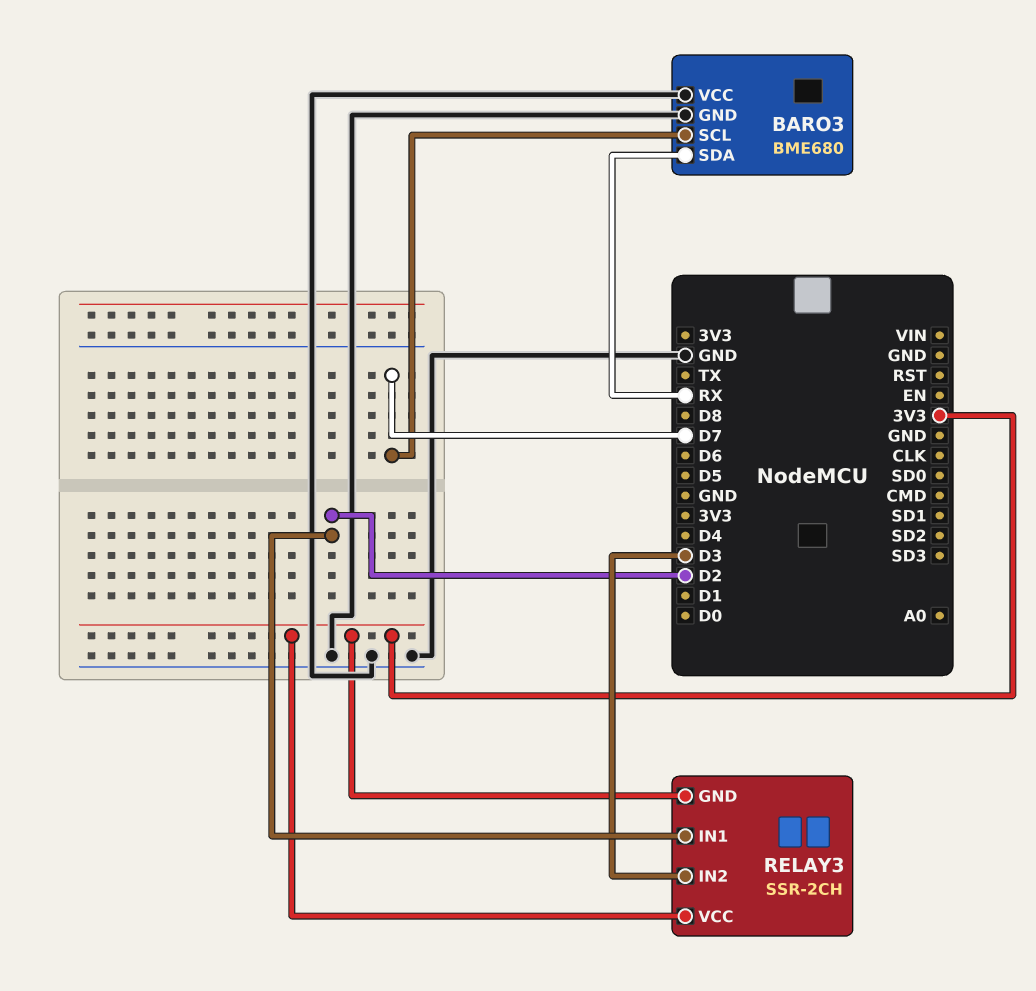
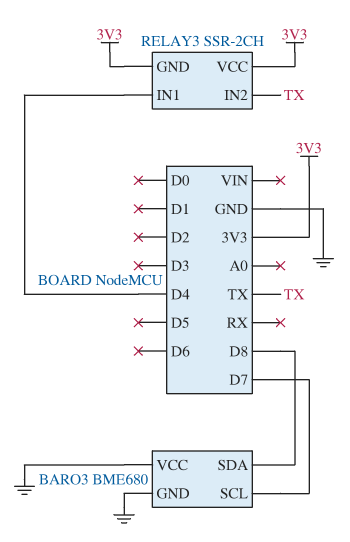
BARO3 pin SDA: RX -> D8
RELAY3 pin IN1: D2 -> D4
RELAY3 pin IN2: D3 -> TX

